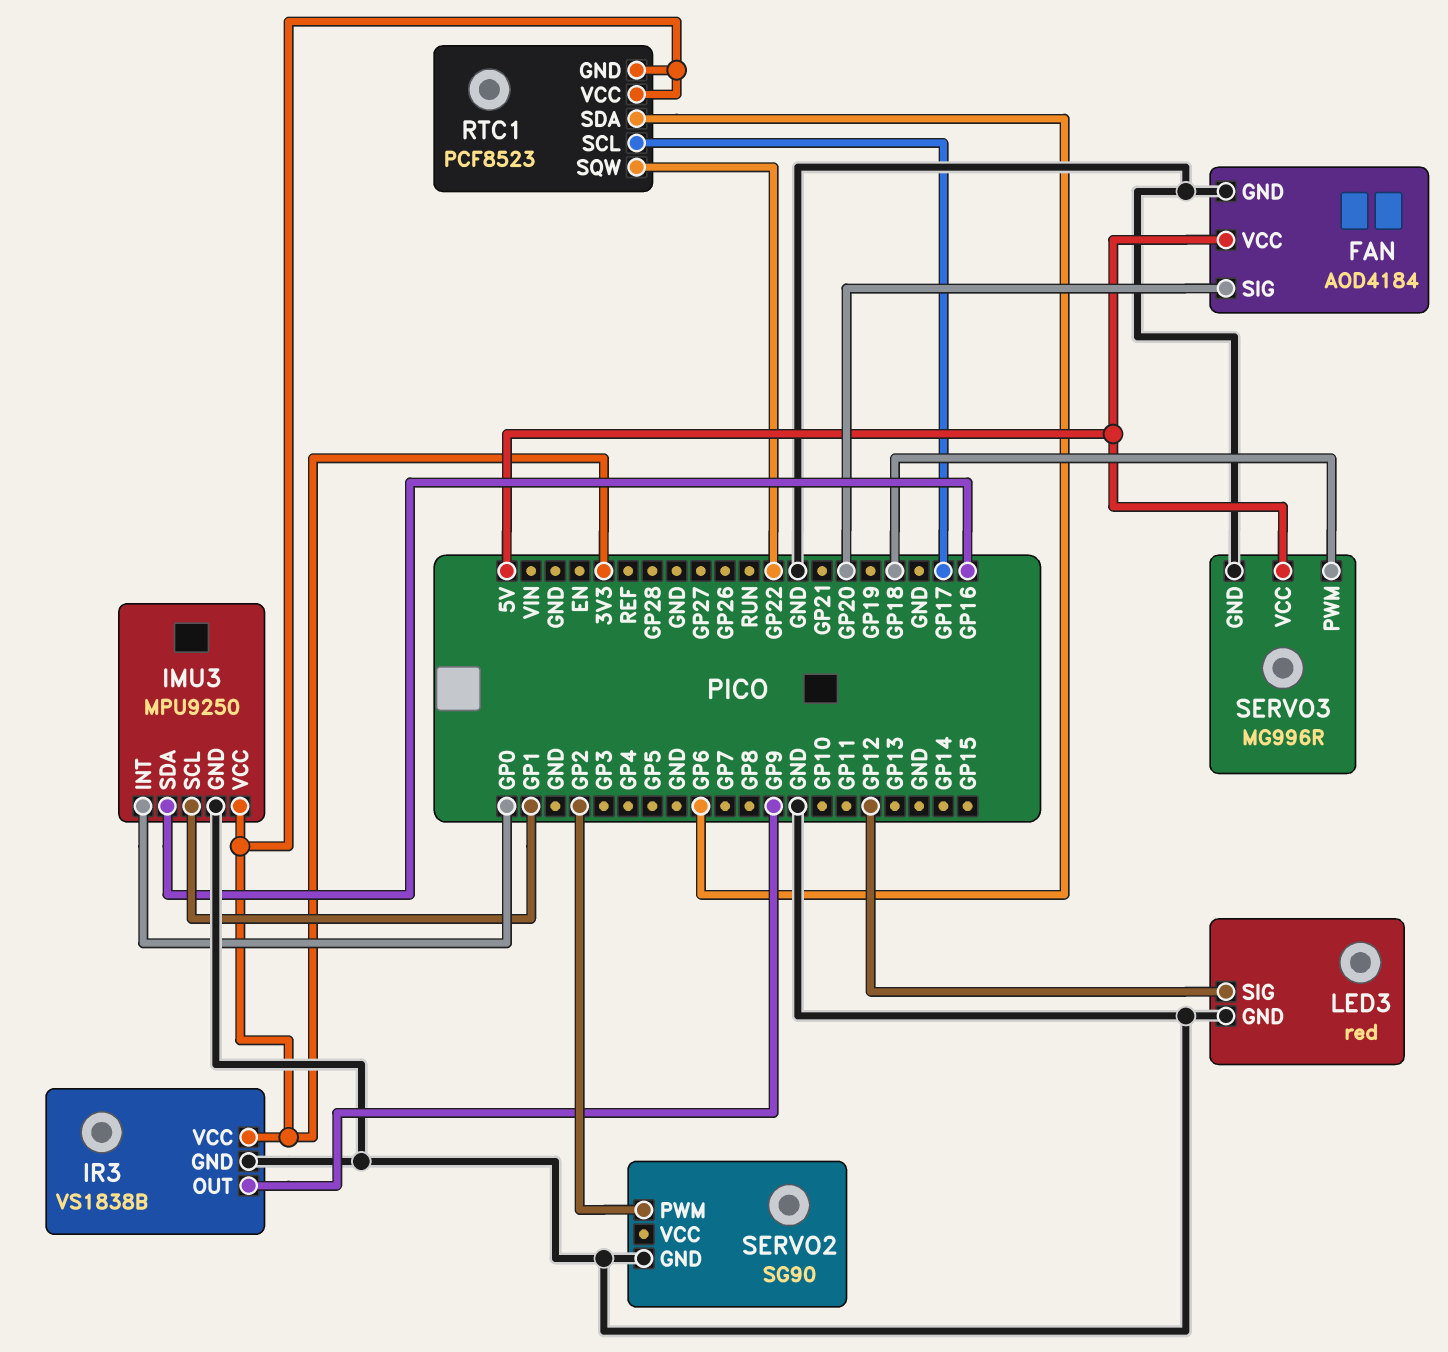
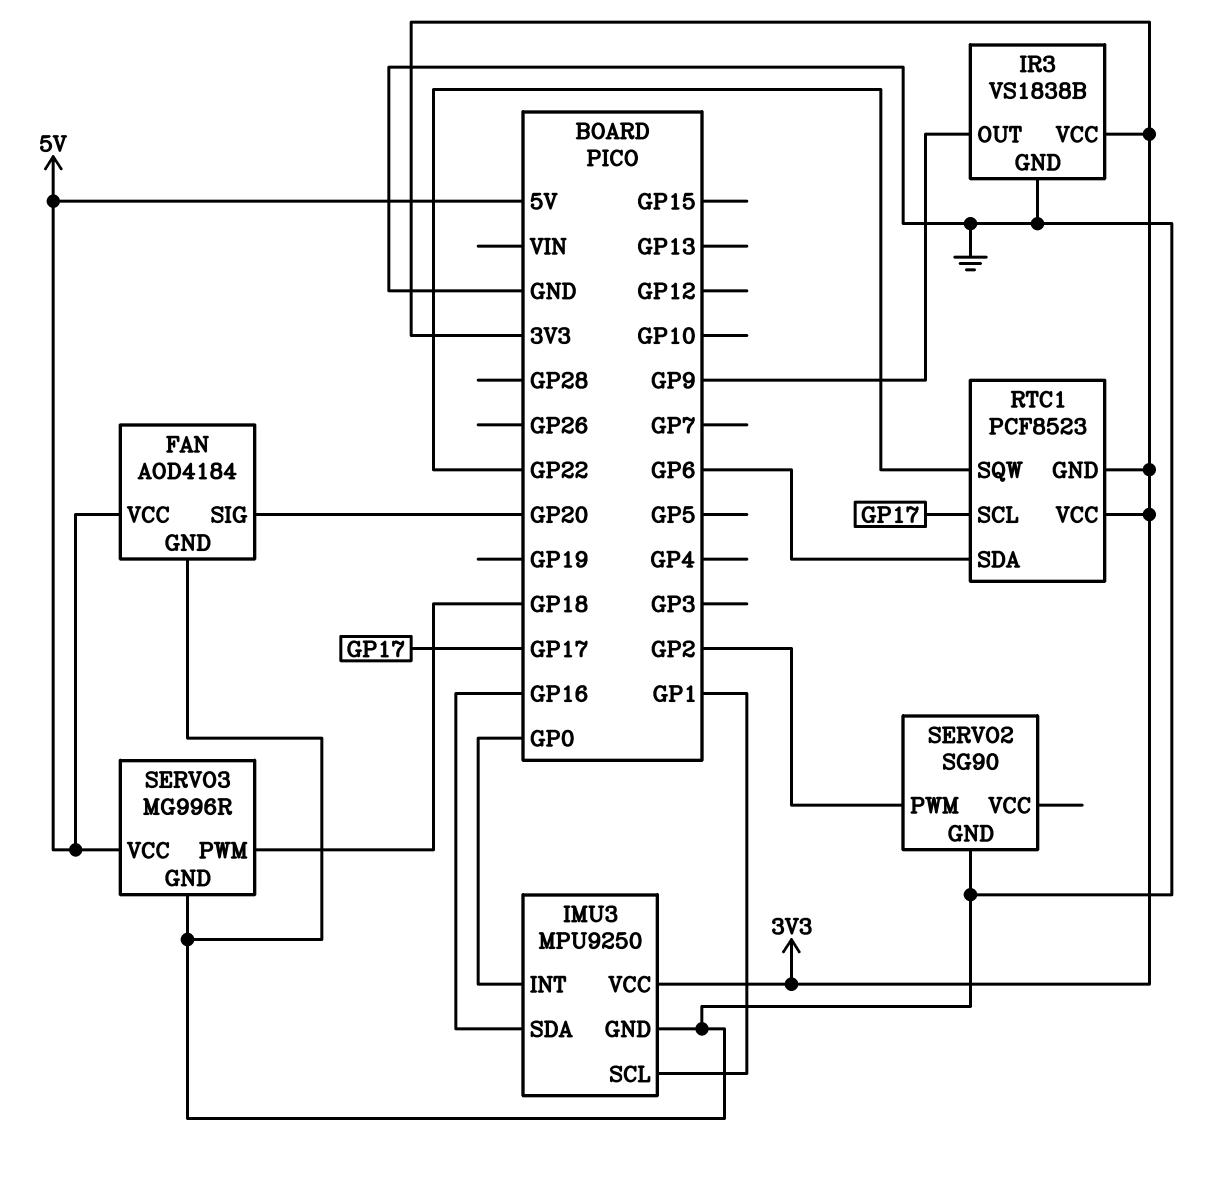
LED3: red -> none
LED3 pin GND: GND -> none
LED3 pin SIG: GP12 -> none

